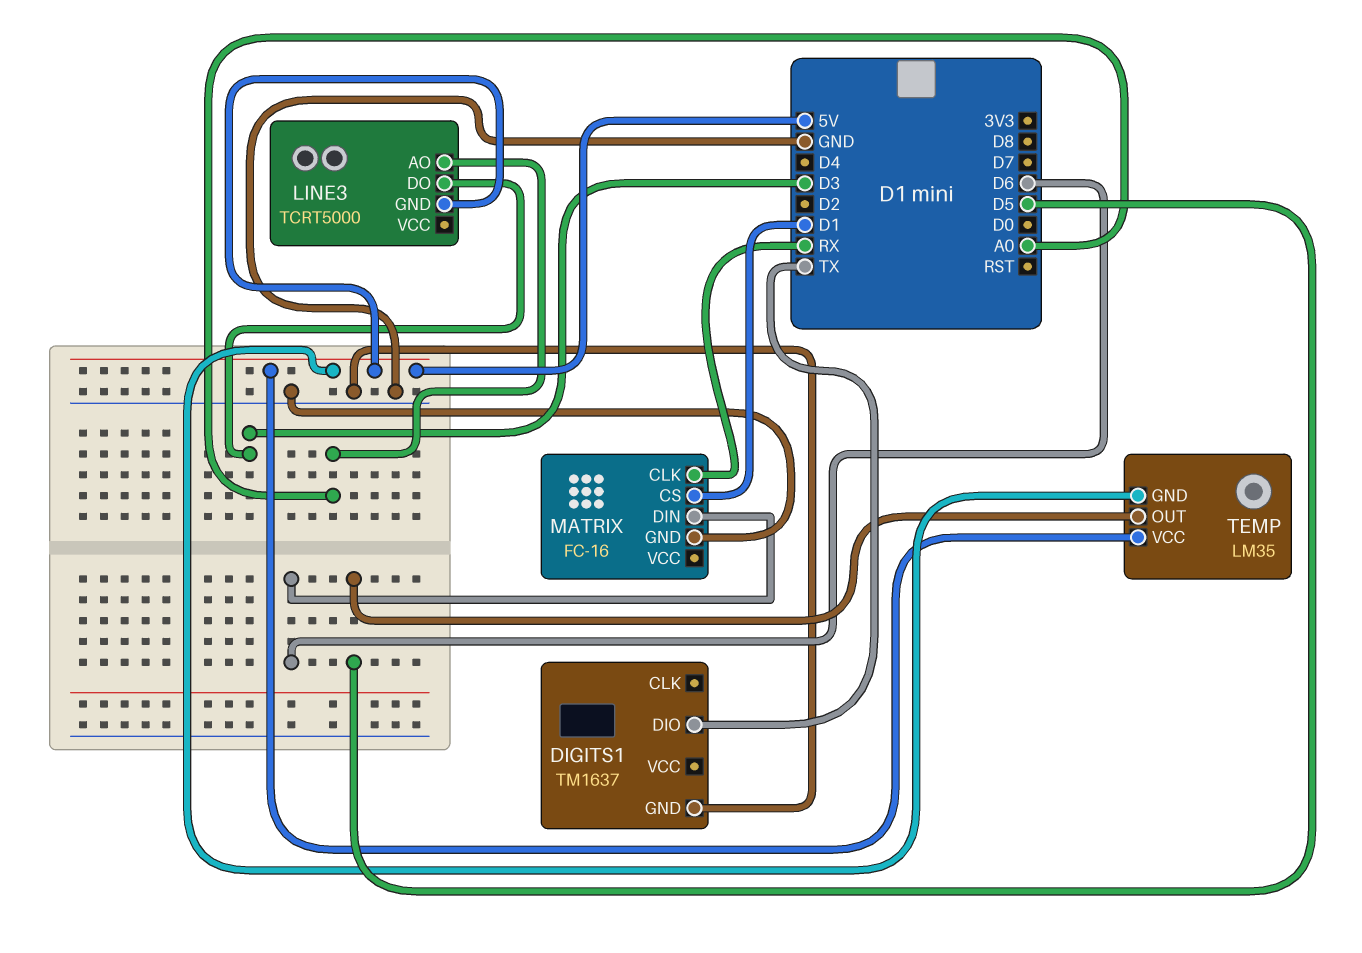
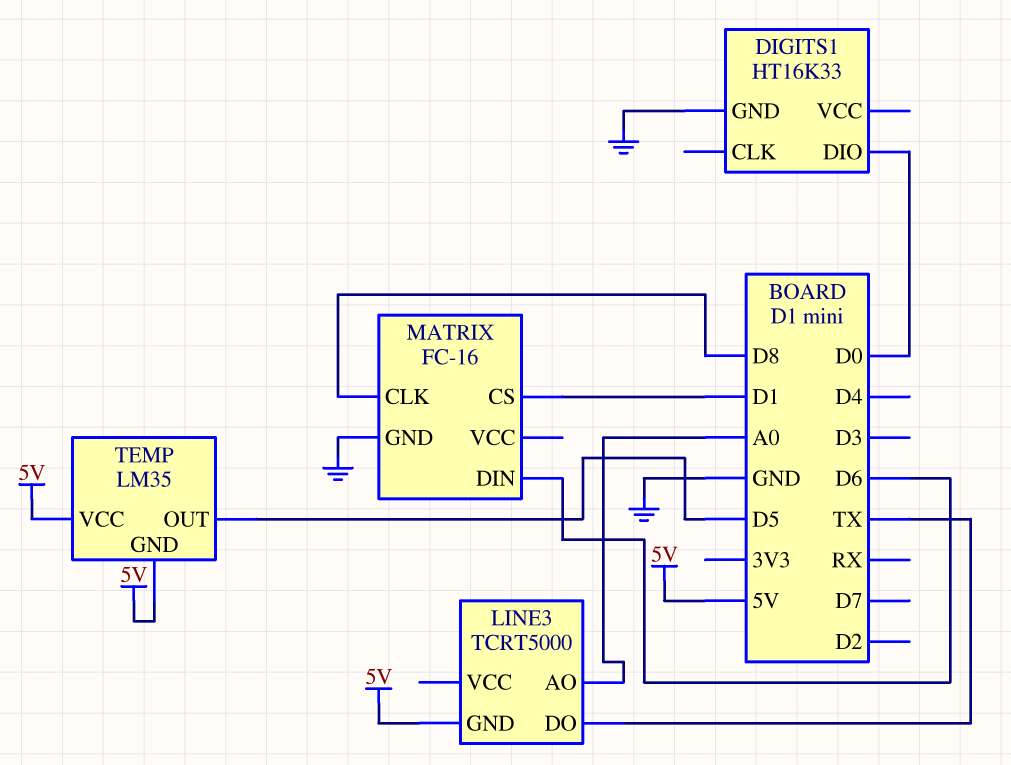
DIGITS1: TM1637 -> HT16K33
DIGITS1 pin DIO: TX -> D0
LINE3 pin DO: D3 -> TX
MATRIX pin CLK: RX -> D8

